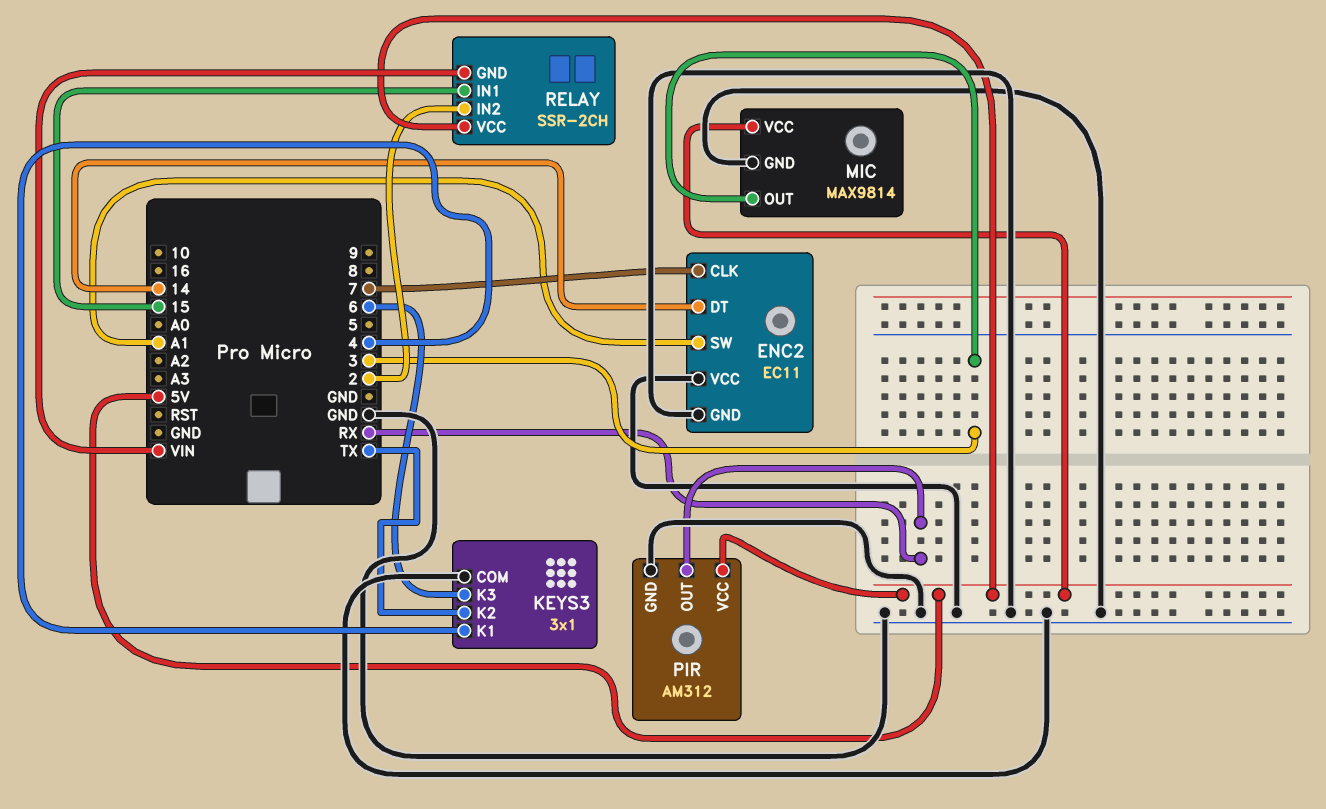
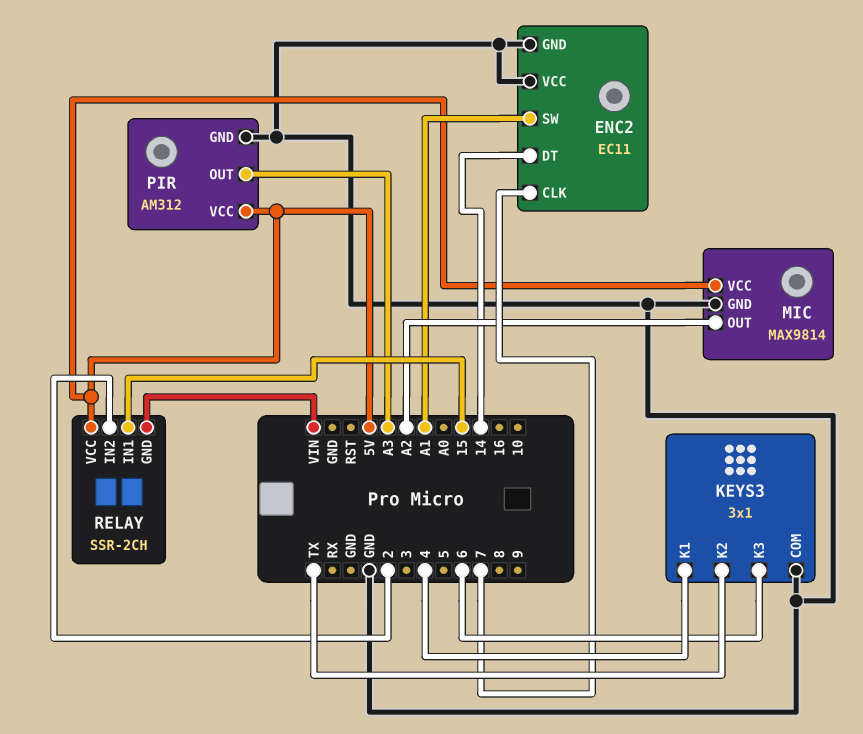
MIC pin OUT: 3 -> A2
PIR pin OUT: RX -> A3

